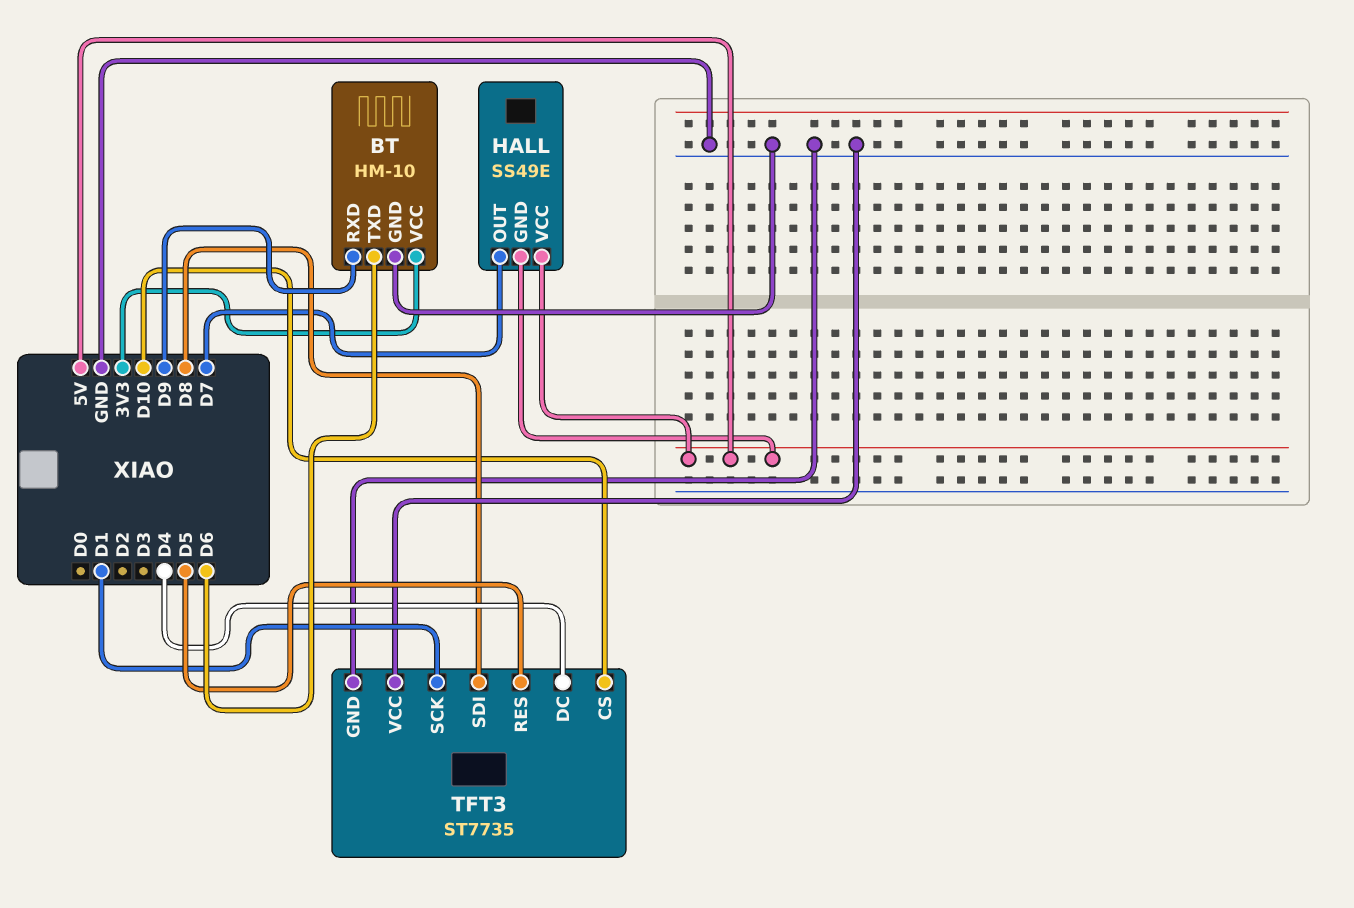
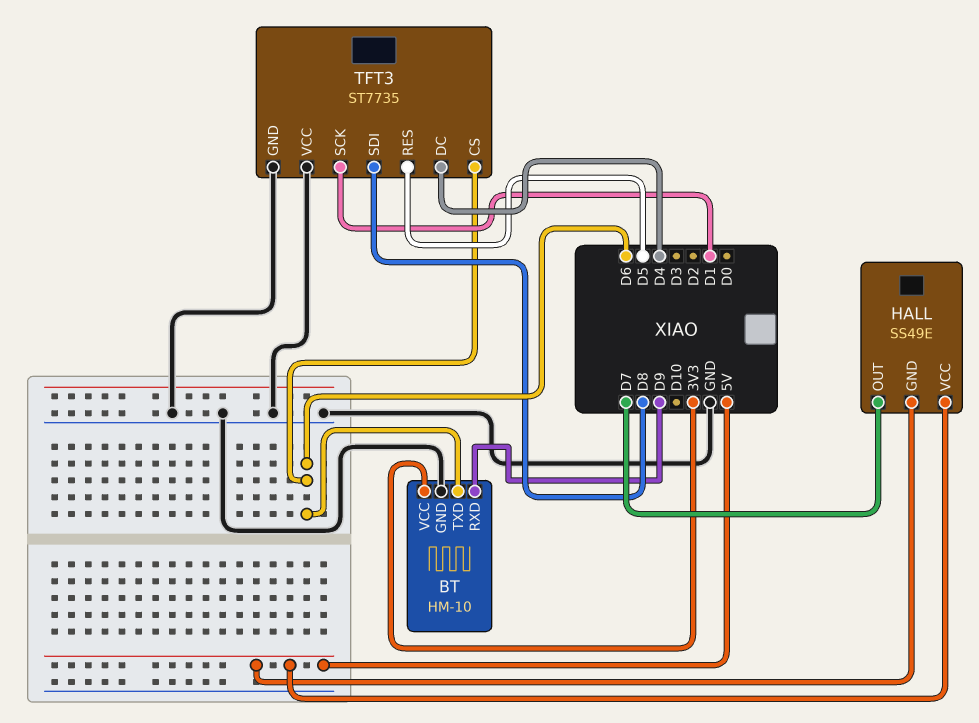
TFT3 pin CS: D10 -> D6

